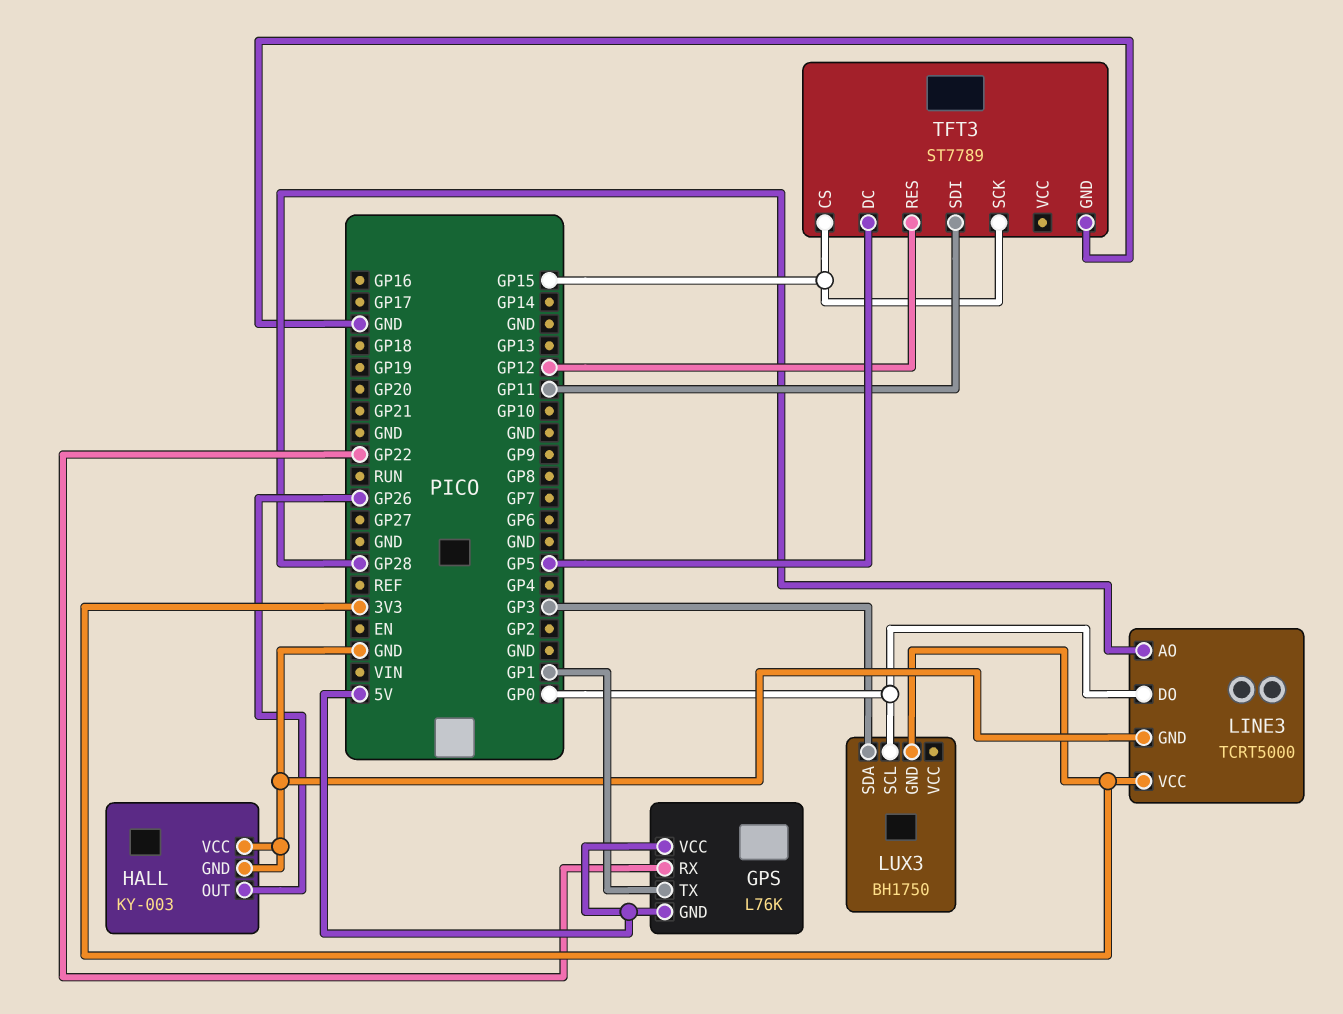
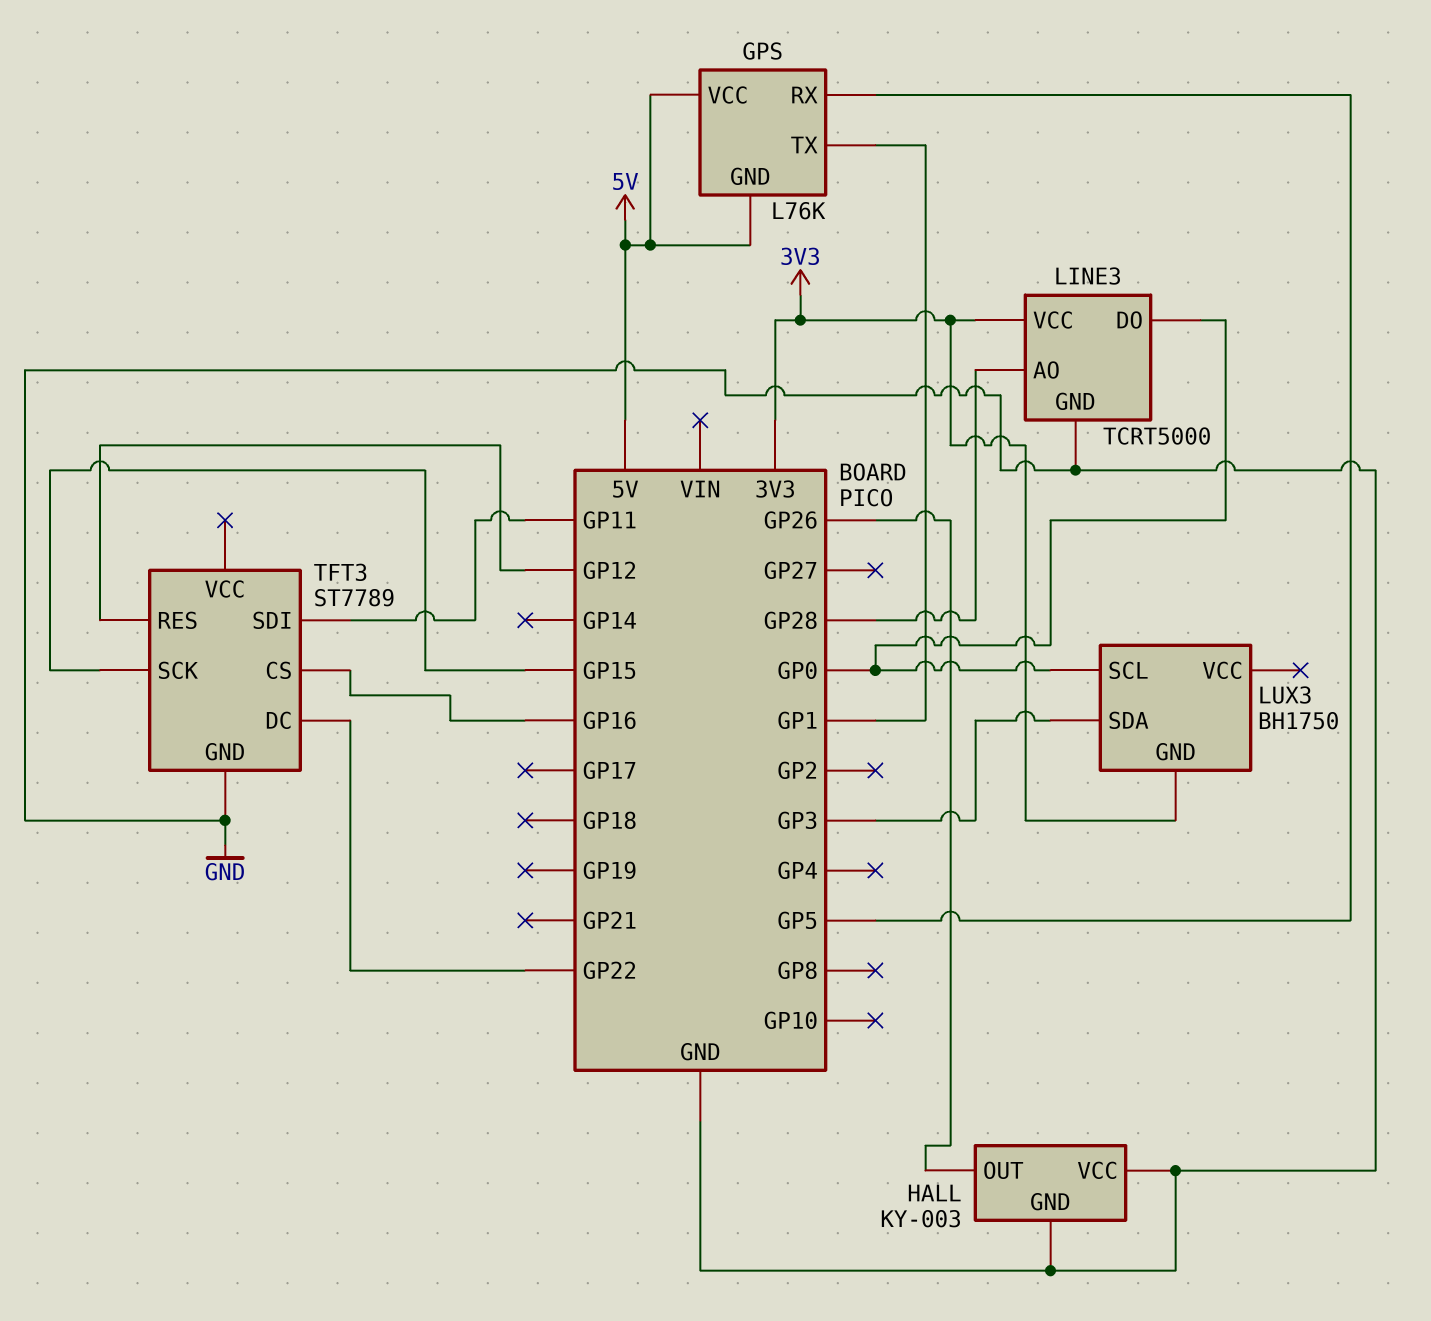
GPS pin RX: GP22 -> GP5
TFT3 pin CS: GP15 -> GP16
TFT3 pin DC: GP5 -> GP22

